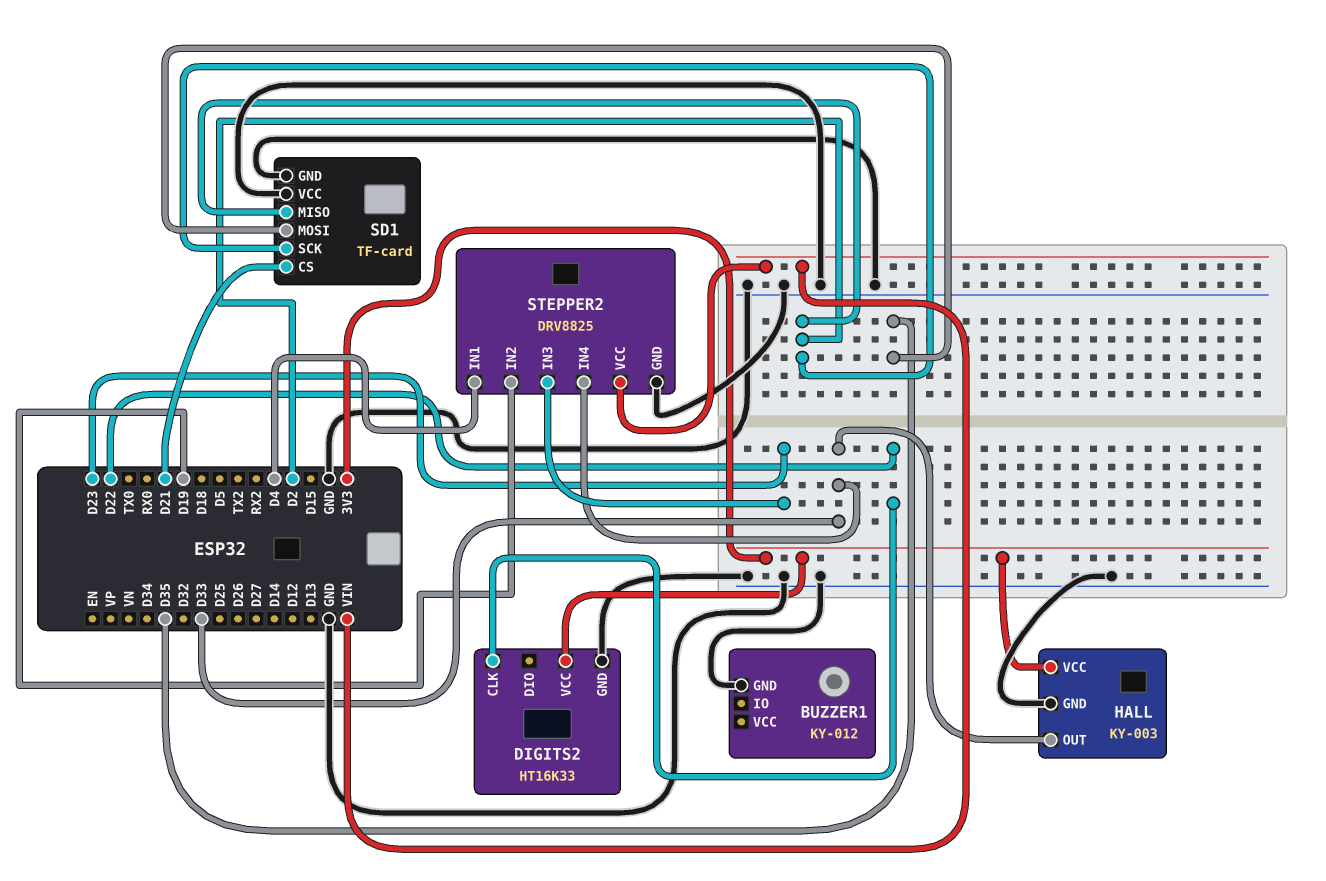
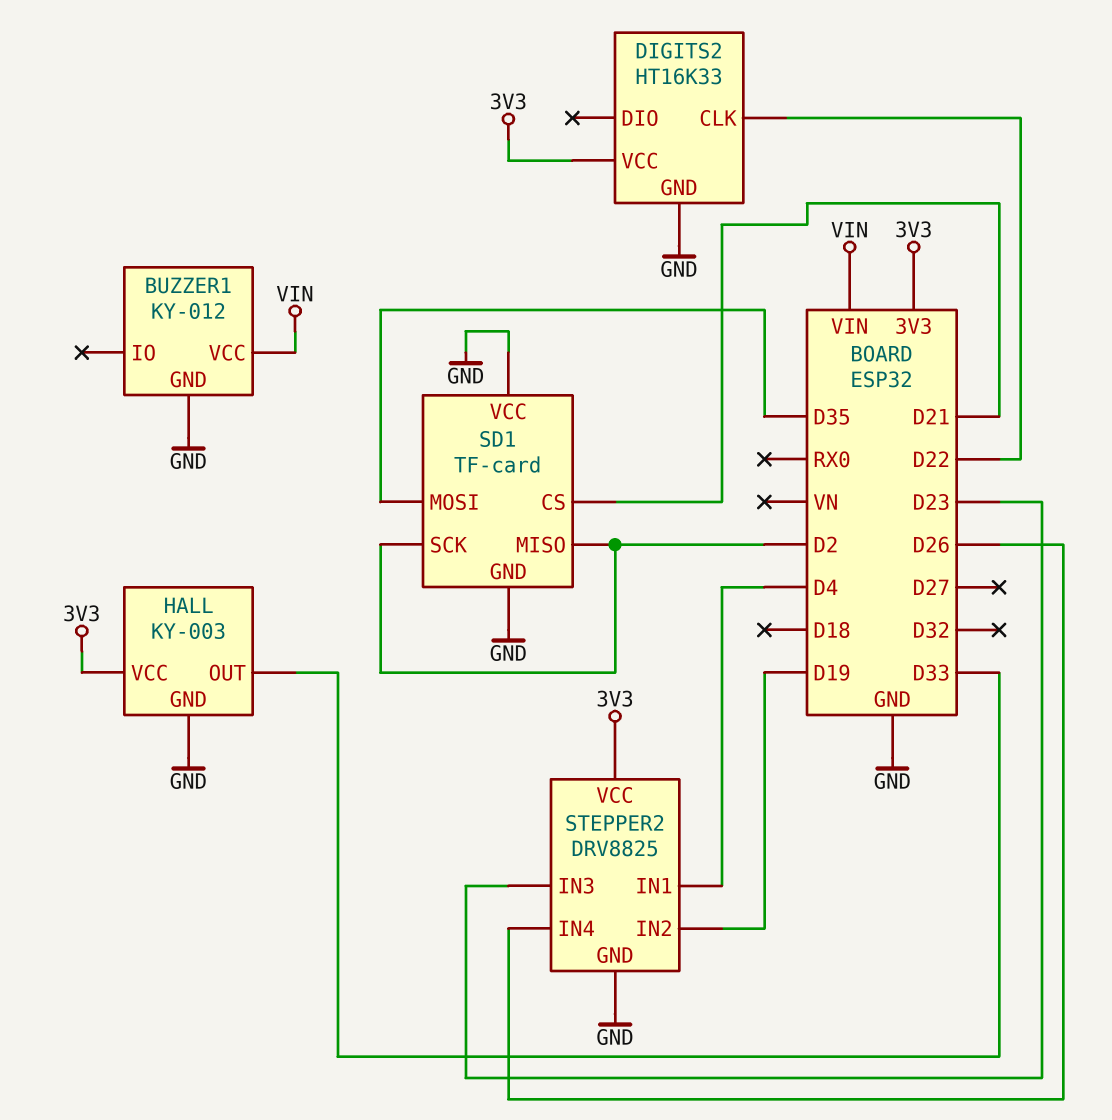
BUZZER1 pin VCC: none -> VIN
STEPPER2 pin IN4: D33 -> D26
STEPPER2 pin VCC: VIN -> 3V3

